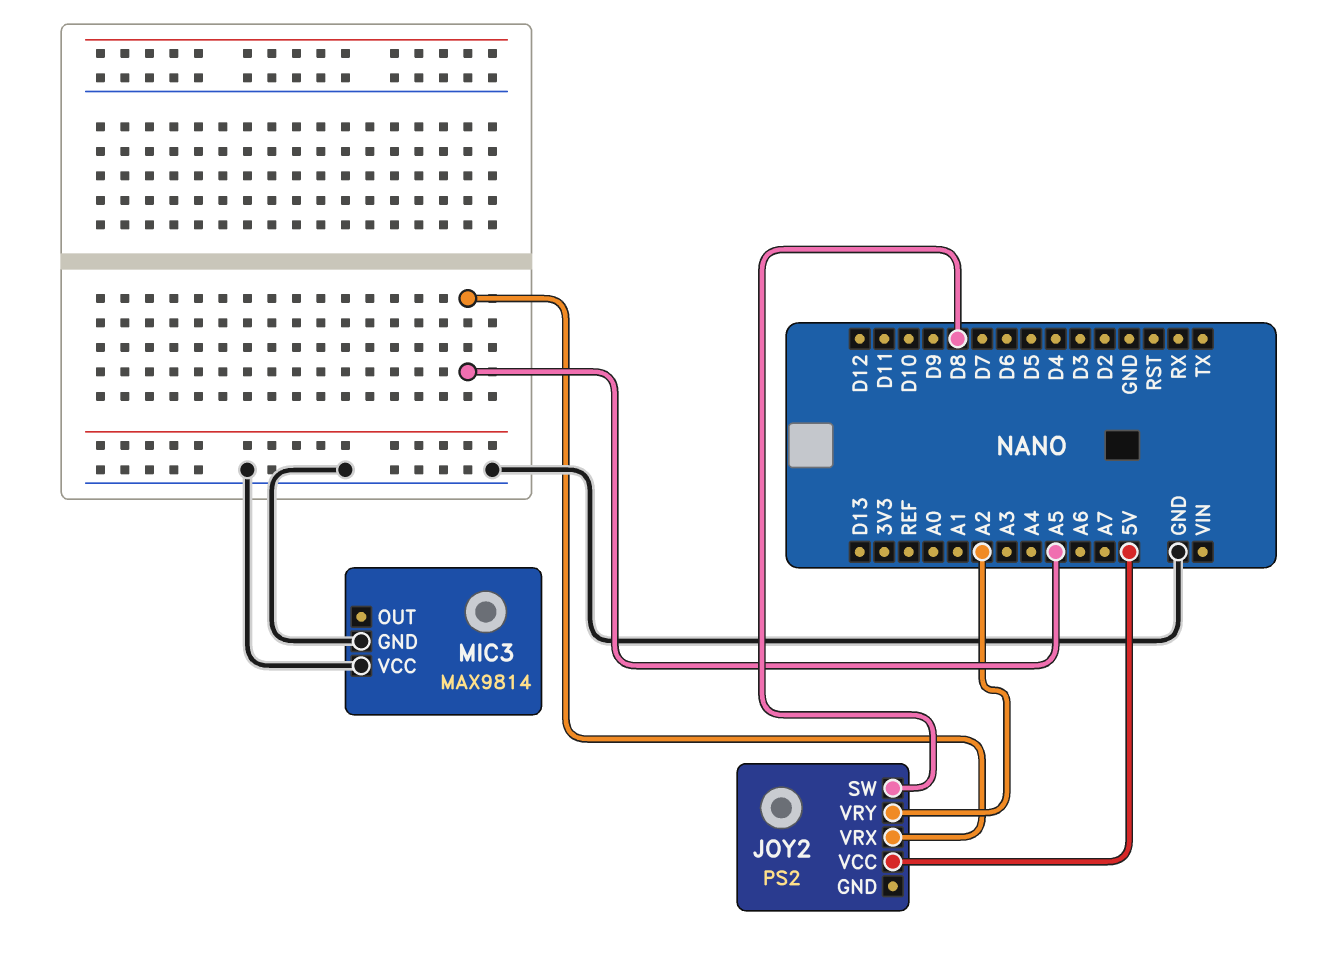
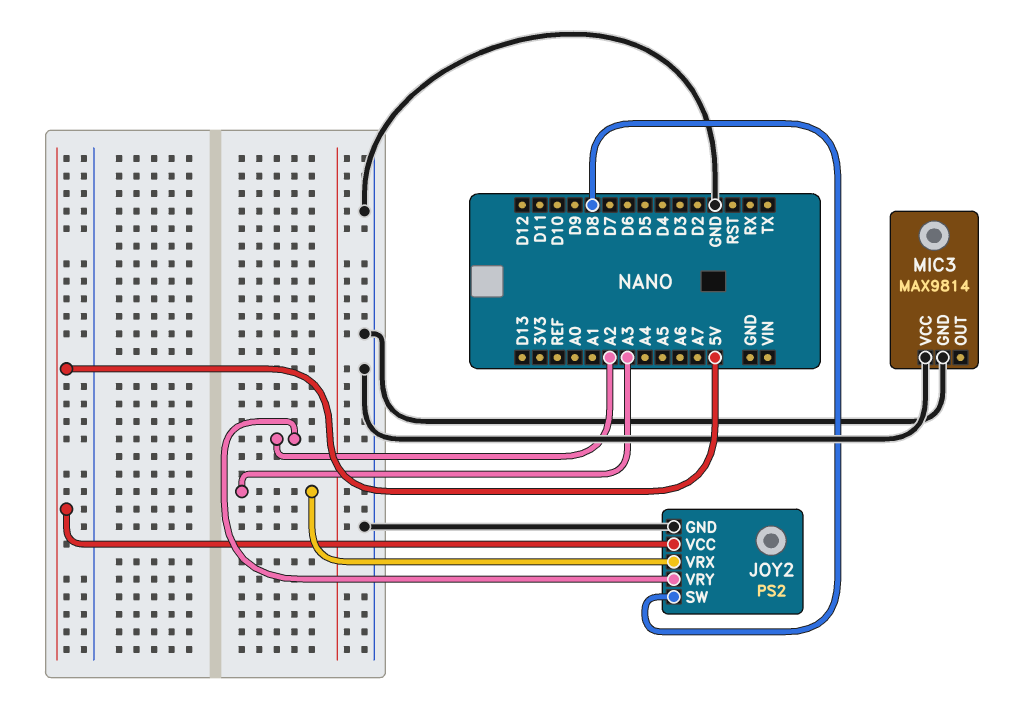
JOY2 pin GND: none -> GND
JOY2 pin VRX: A5 -> A3

